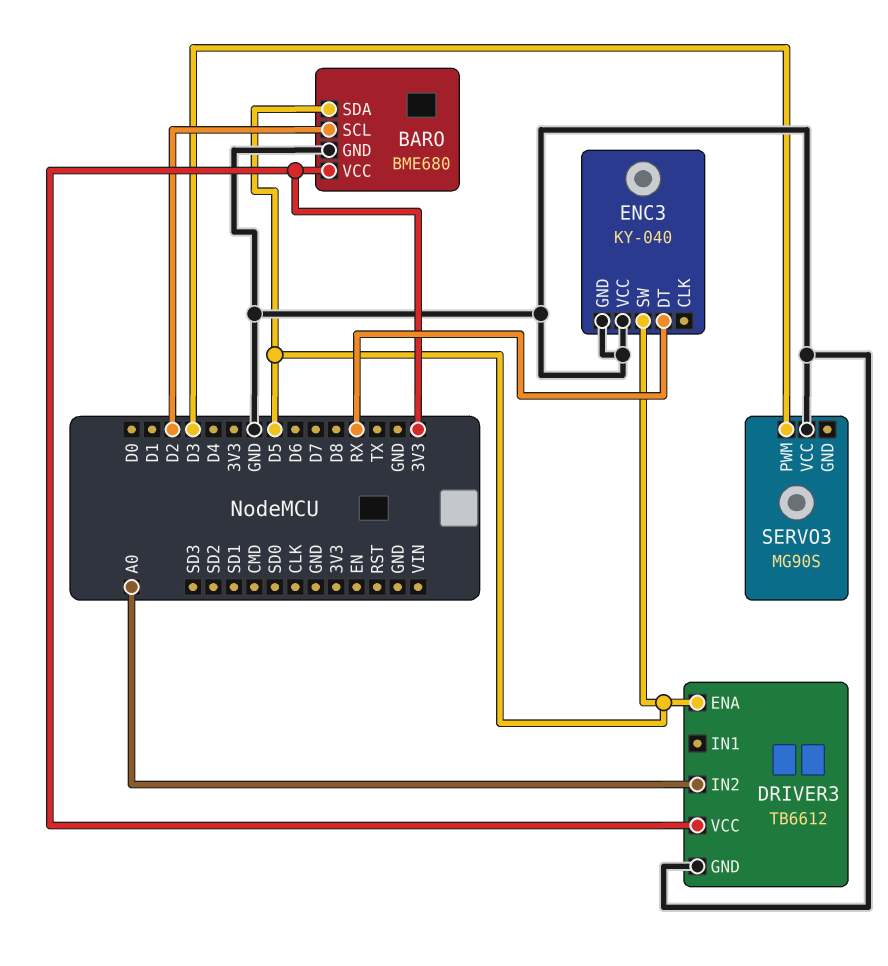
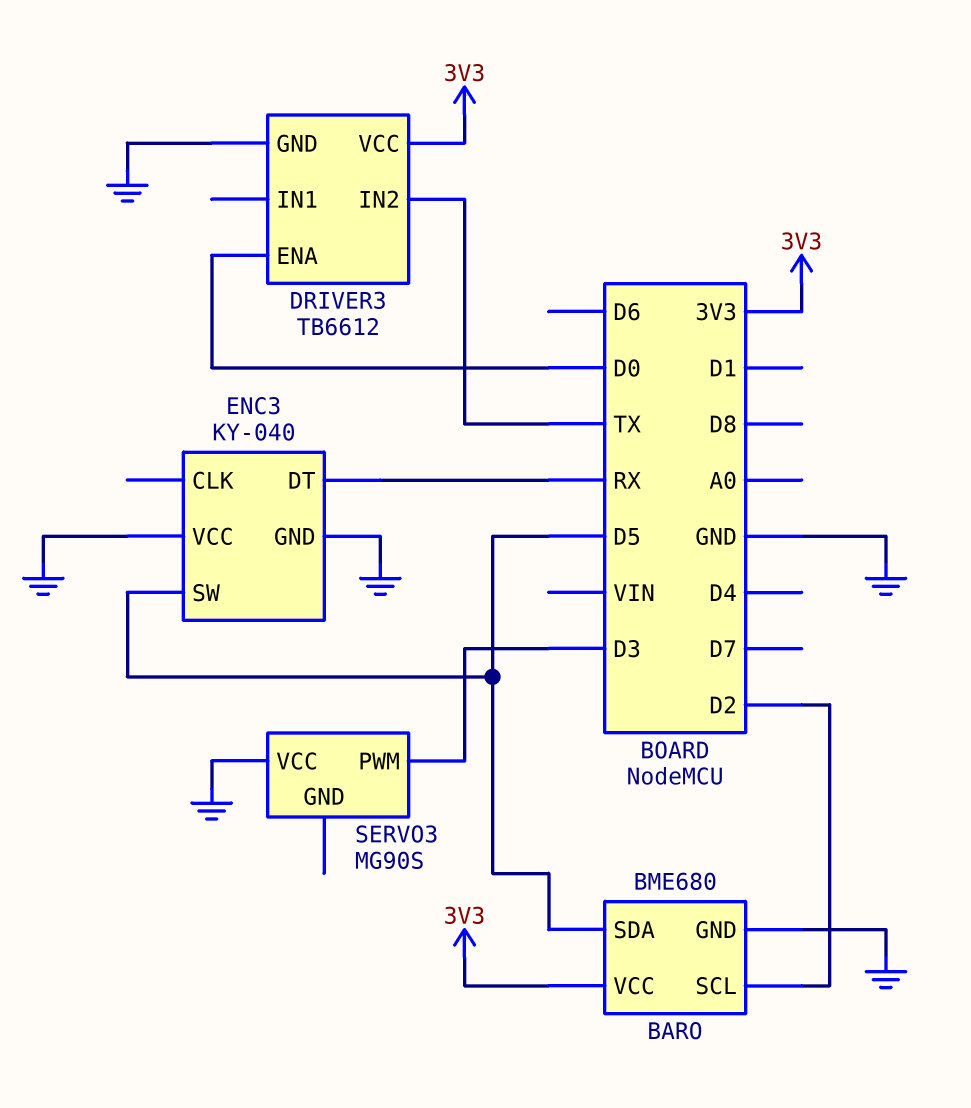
DRIVER3 pin ENA: D5 -> D0
DRIVER3 pin IN2: A0 -> TX

